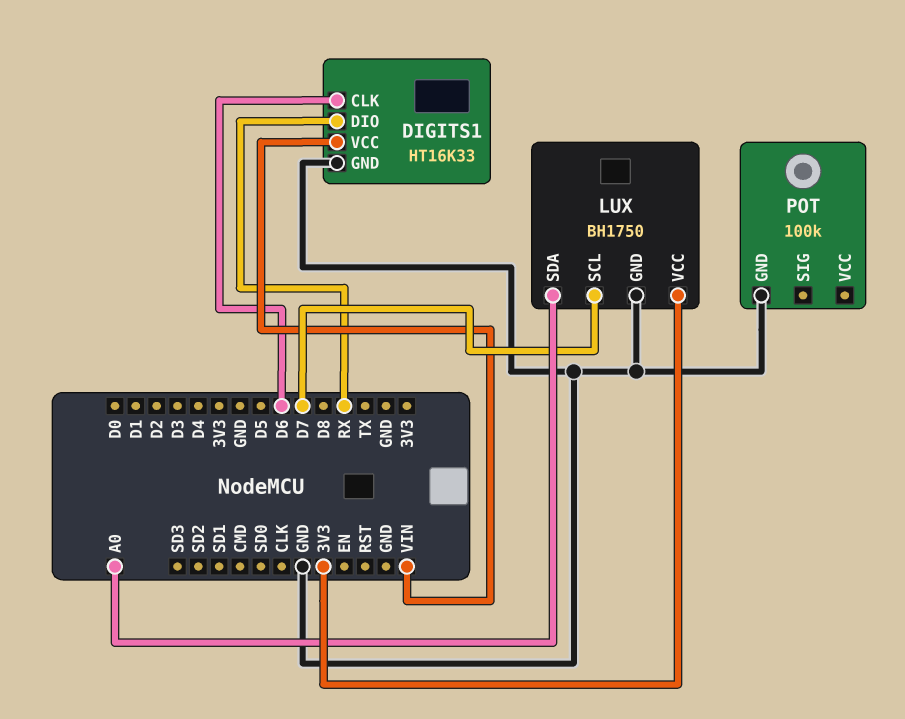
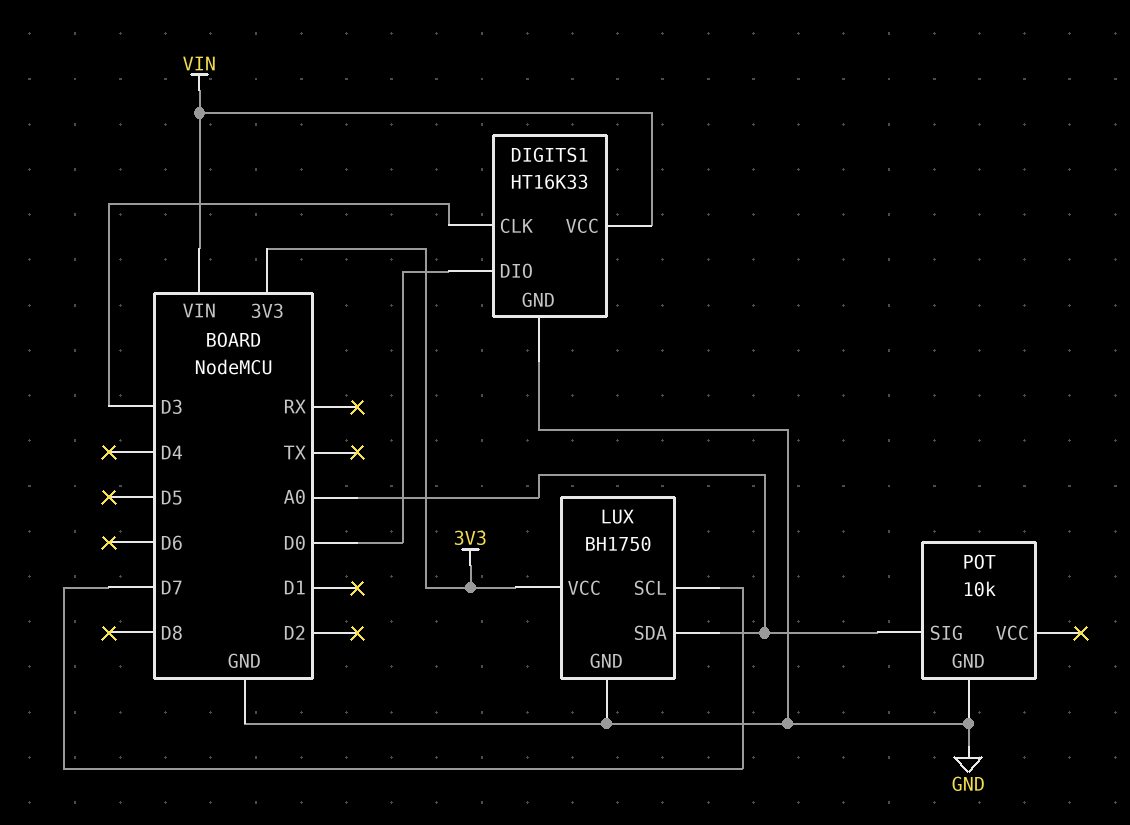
DIGITS1 pin CLK: D6 -> D3
DIGITS1 pin DIO: RX -> D0
POT: 100k -> 10k
POT pin SIG: none -> A0

